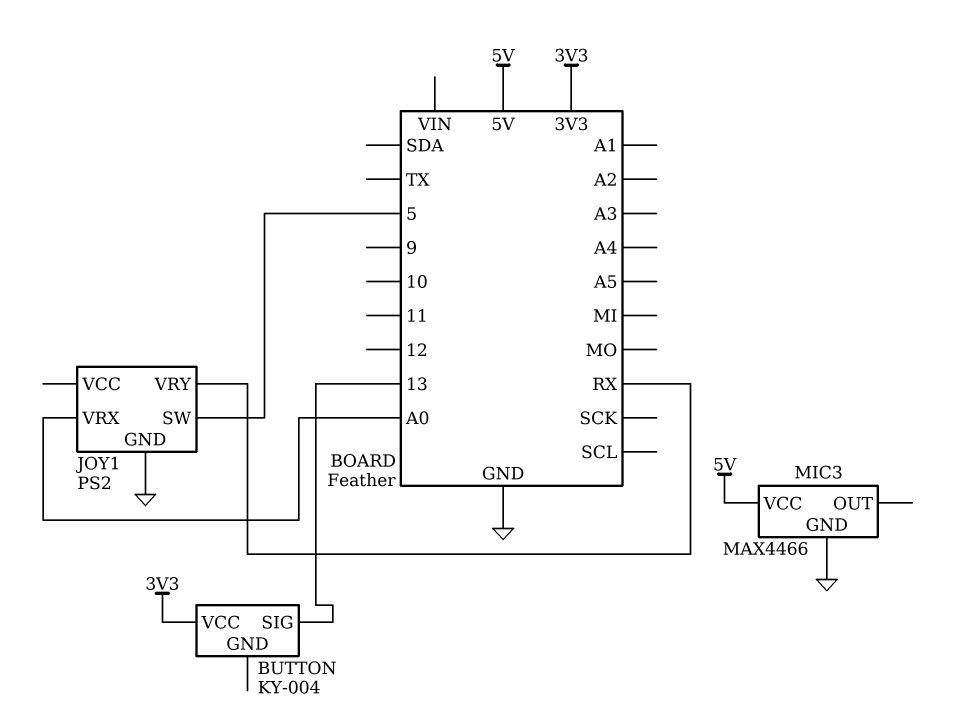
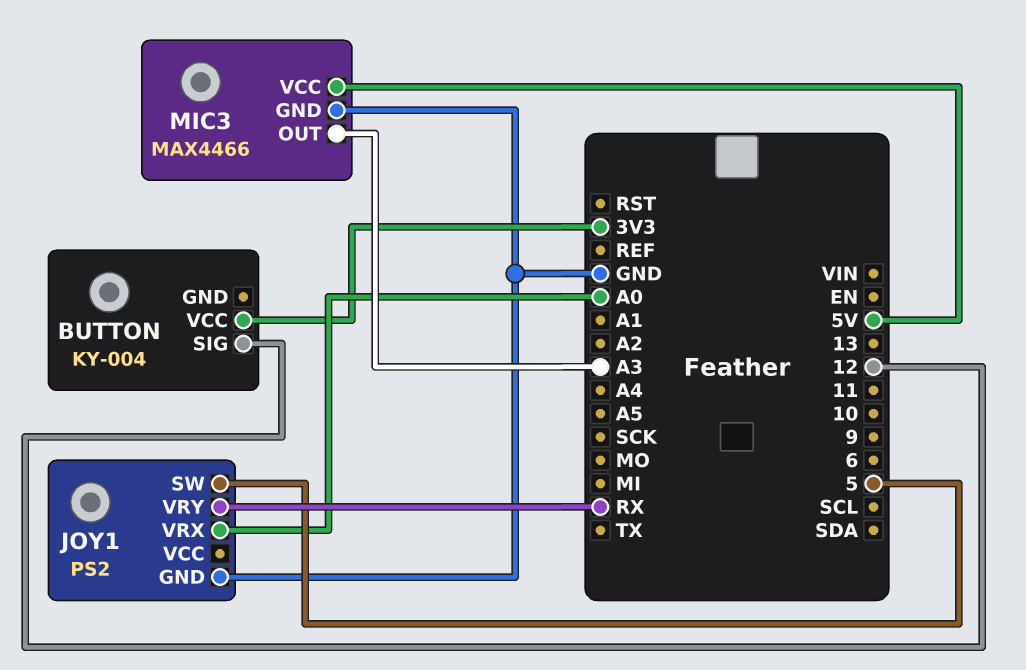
BUTTON pin SIG: 13 -> 12
MIC3 pin OUT: none -> A3

